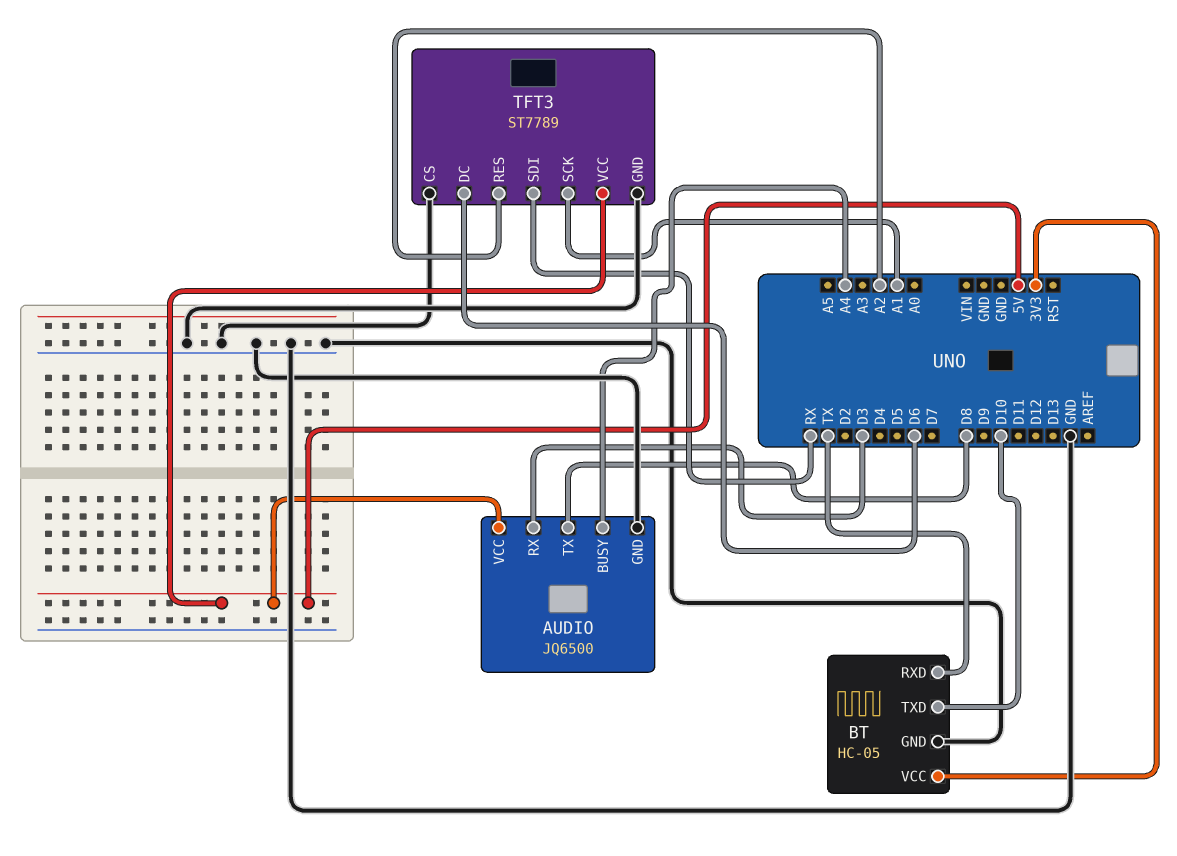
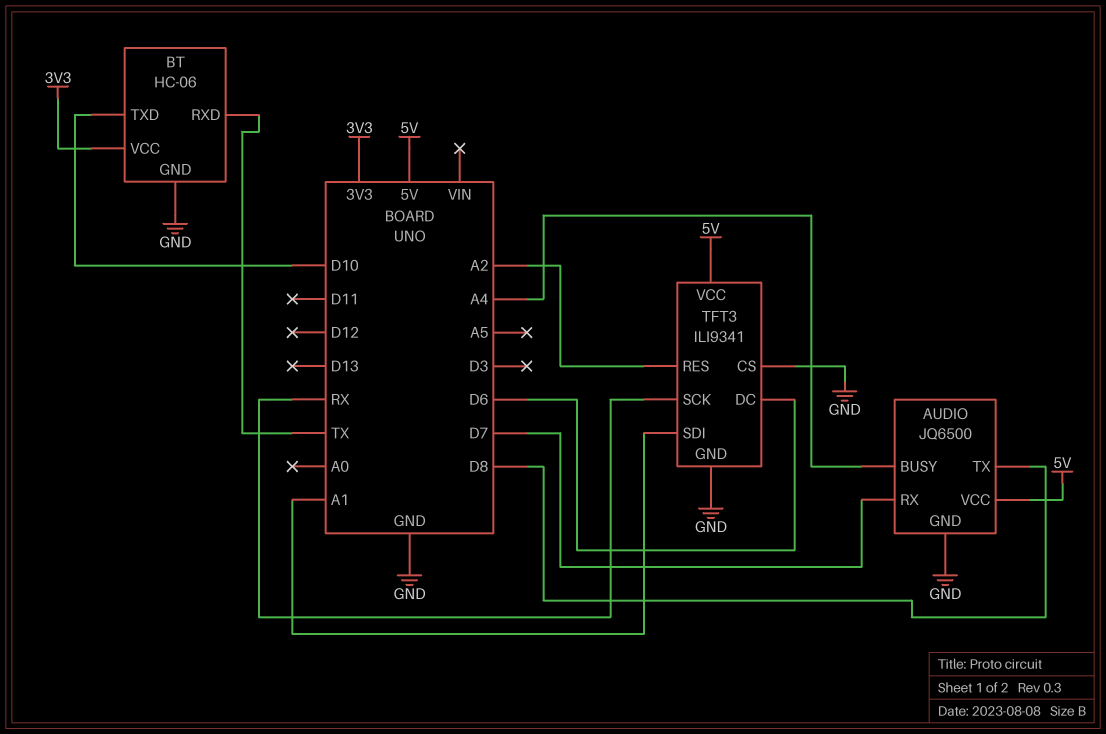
AUDIO pin RX: D3 -> D7
BT: HC-05 -> HC-06
TFT3: ST7789 -> ILI9341
TFT3 pin SCK: A1 -> RX
TFT3 pin SDI: RX -> A1

